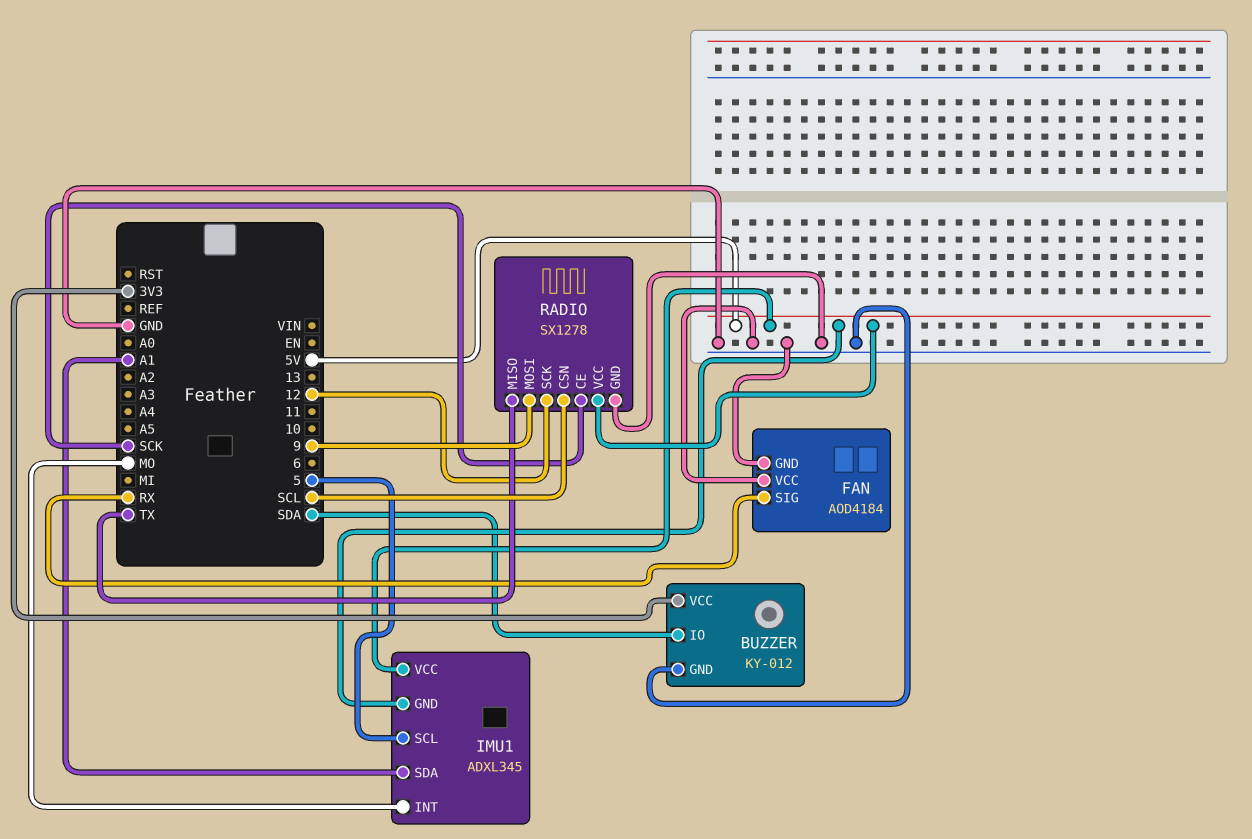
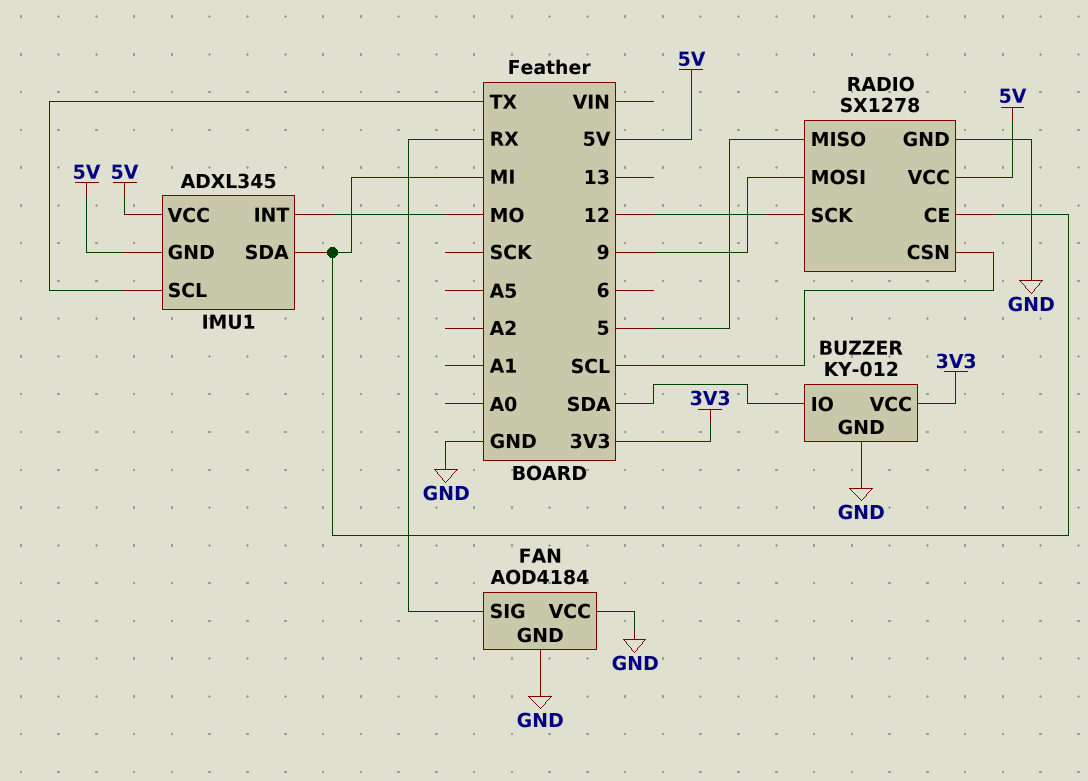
IMU1 pin SCL: 5 -> TX
IMU1 pin SDA: A1 -> MI
RADIO pin CE: SCK -> MI
RADIO pin MISO: TX -> 5

